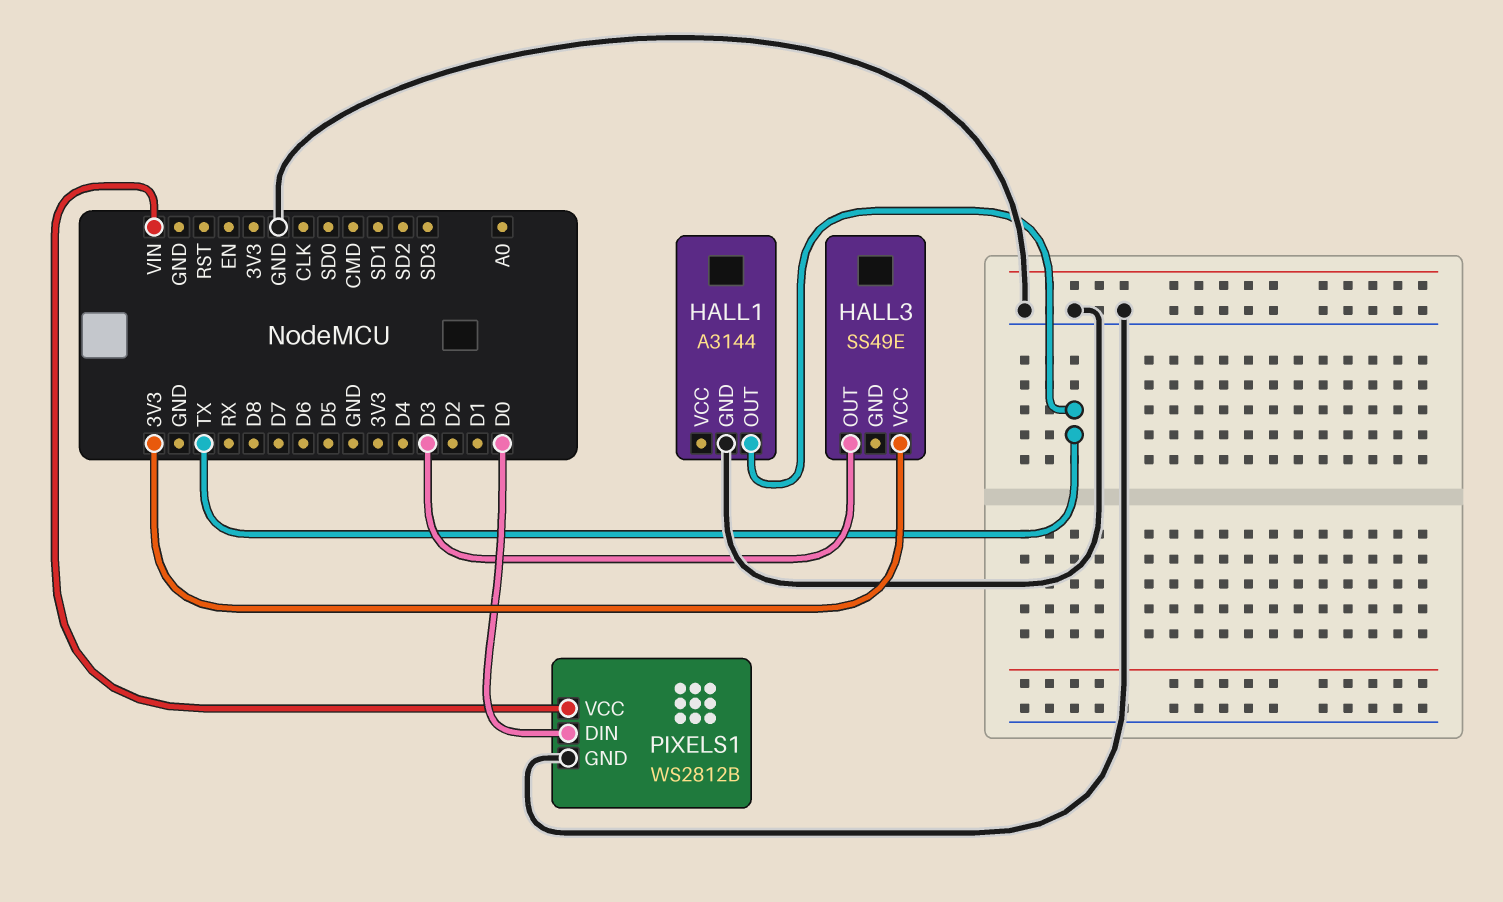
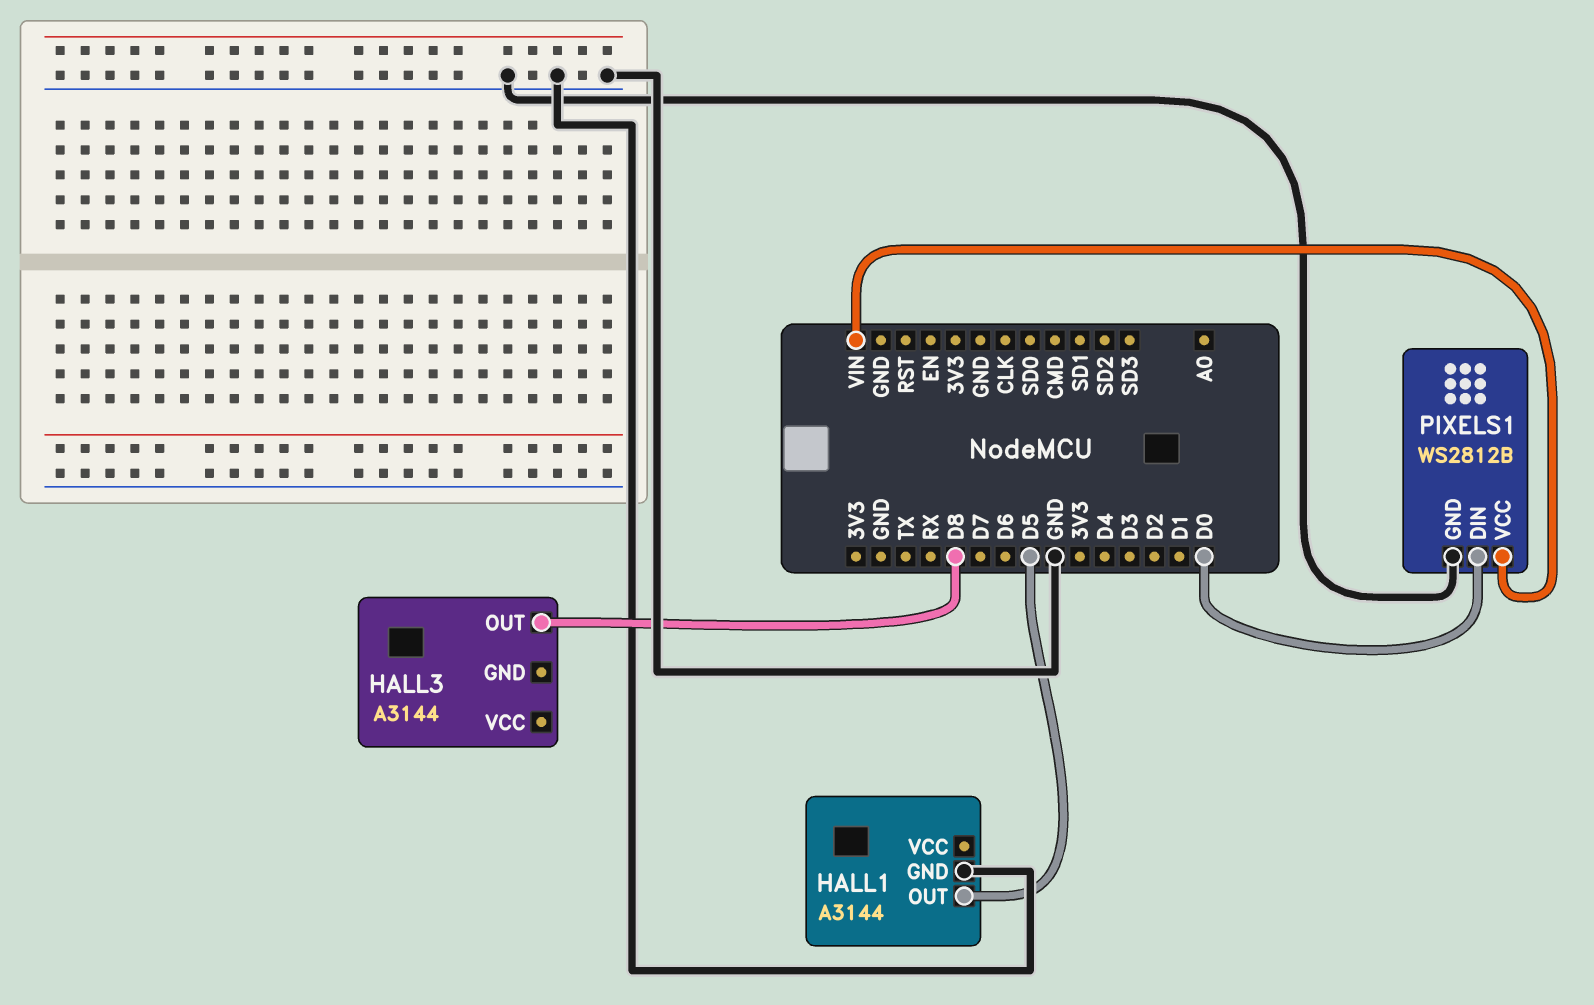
HALL1 pin OUT: TX -> D5
HALL3: SS49E -> A3144
HALL3 pin OUT: D3 -> D8
HALL3 pin VCC: 3V3 -> none

